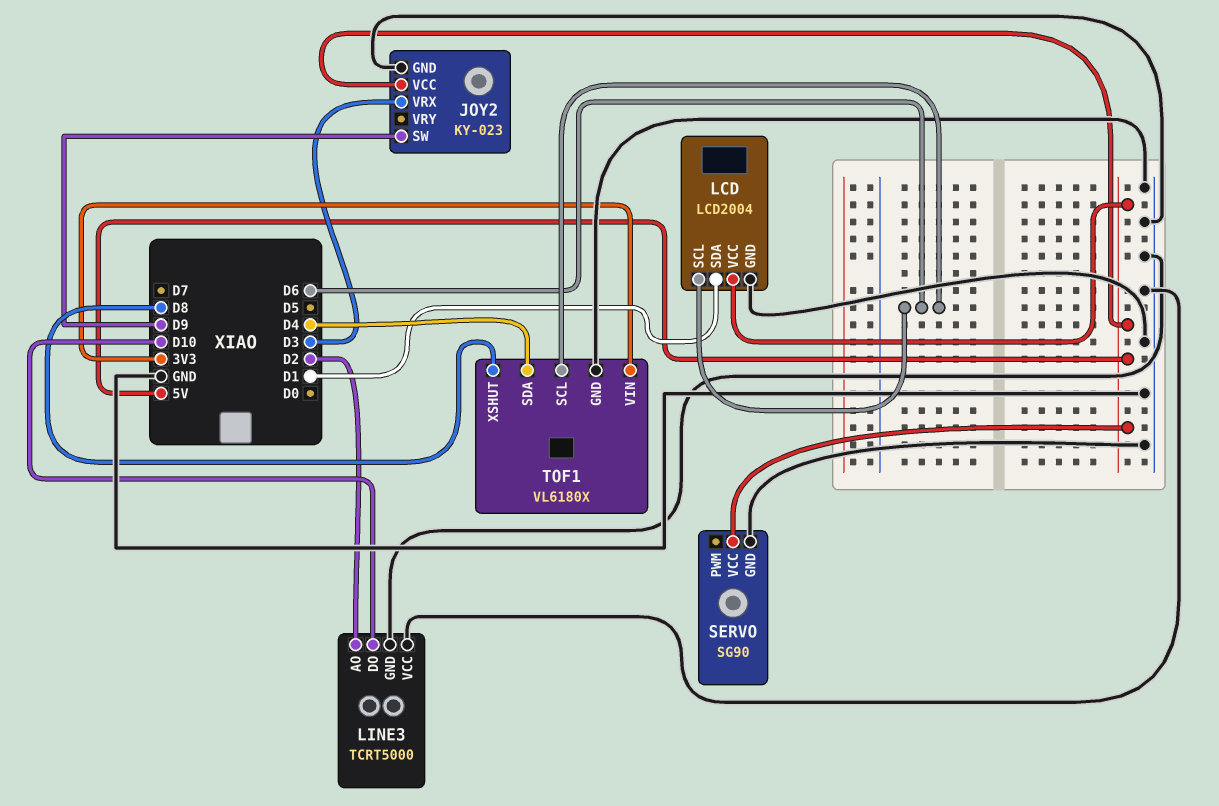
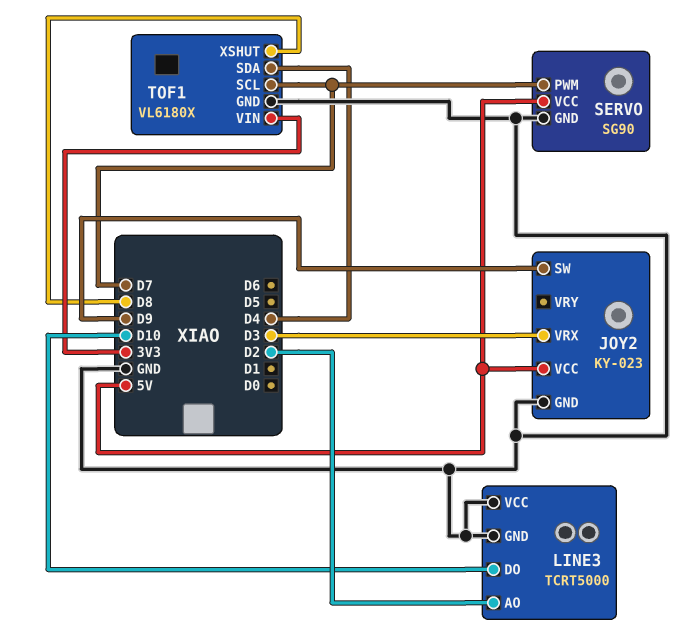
LCD: LCD2004 -> none
LCD pin GND: GND -> none
LCD pin SCL: D6 -> none
LCD pin SDA: D1 -> none
LCD pin VCC: 5V -> none
SERVO pin PWM: none -> D7
TOF1 pin SCL: D6 -> D7

